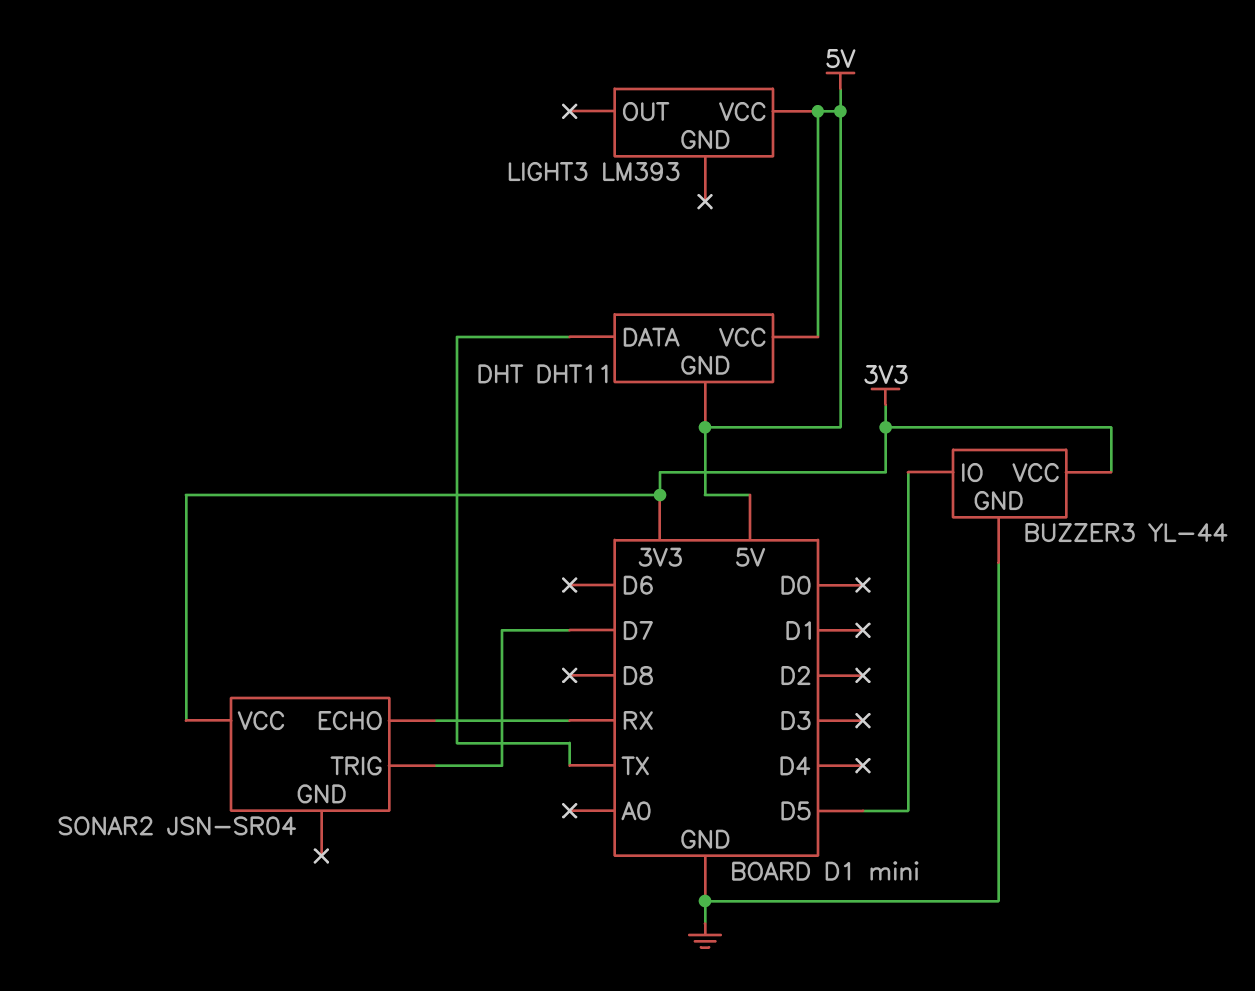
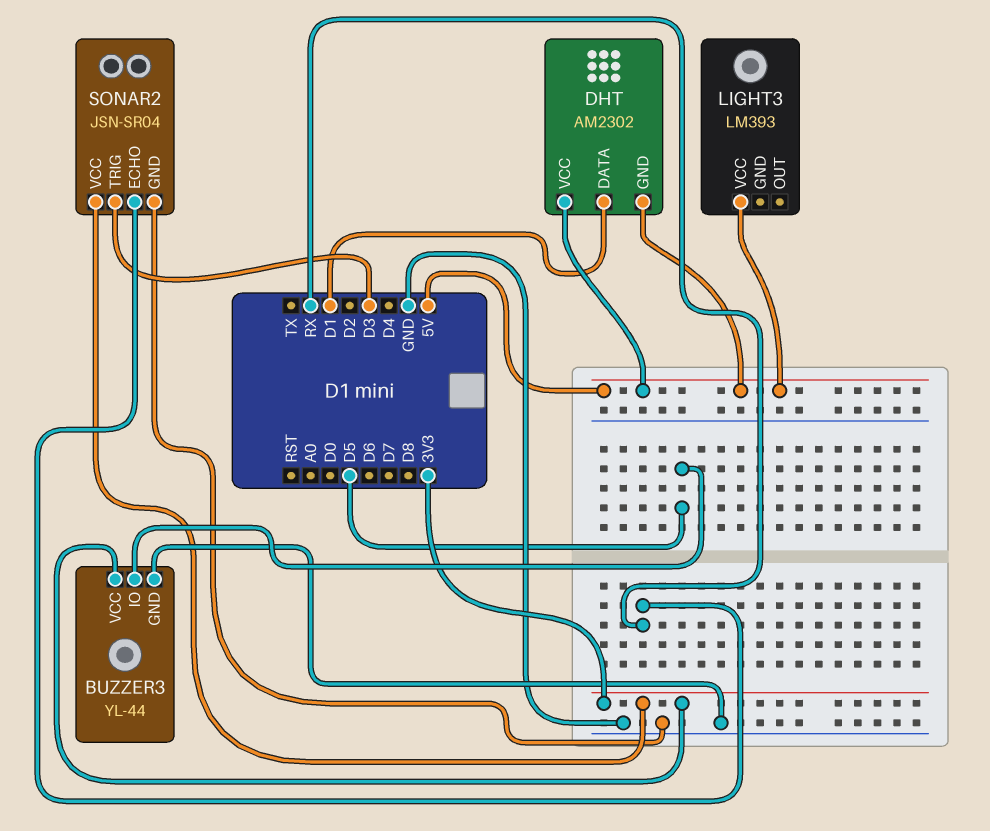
DHT: DHT11 -> AM2302
DHT pin DATA: TX -> D1
SONAR2 pin GND: none -> GND
SONAR2 pin TRIG: D7 -> D3

